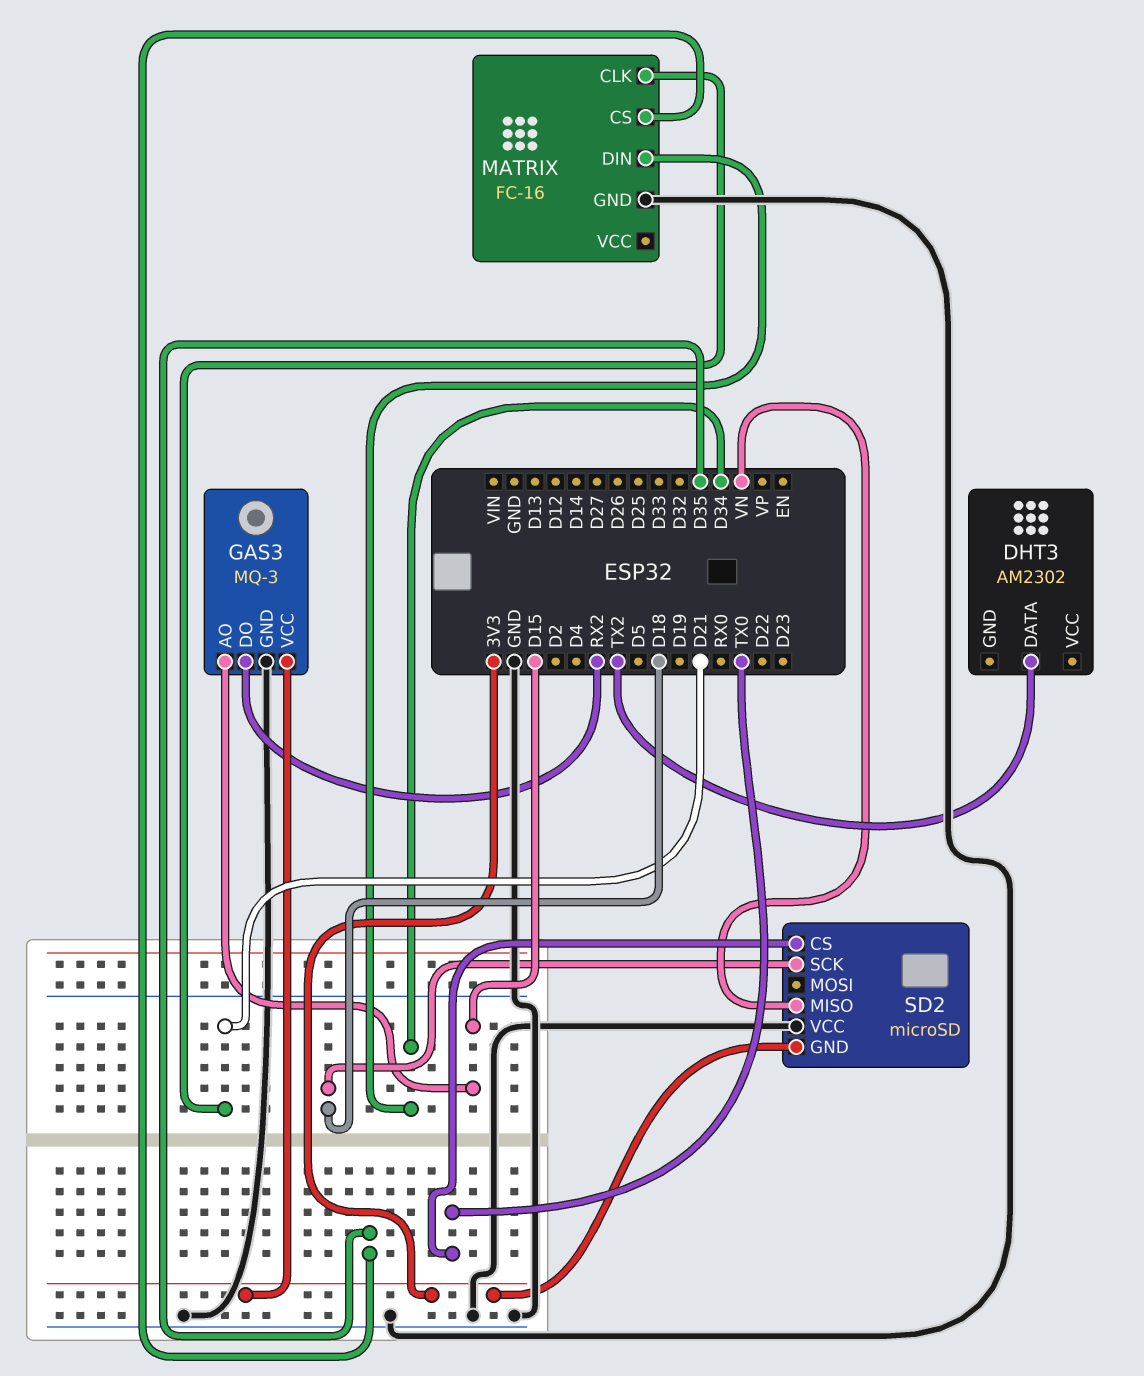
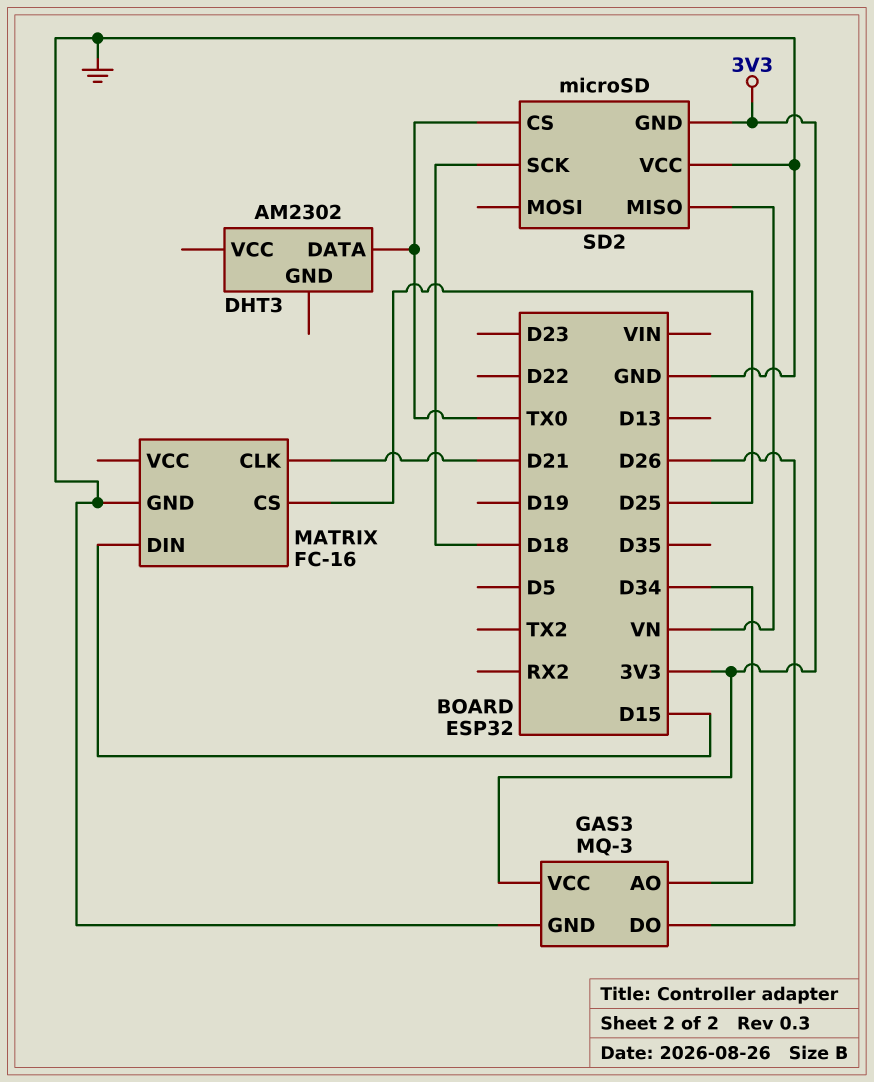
DHT3 pin DATA: TX2 -> TX0
GAS3 pin AO: D15 -> D34
GAS3 pin DO: RX2 -> D26
MATRIX pin CS: D35 -> D25
MATRIX pin DIN: D34 -> D15

